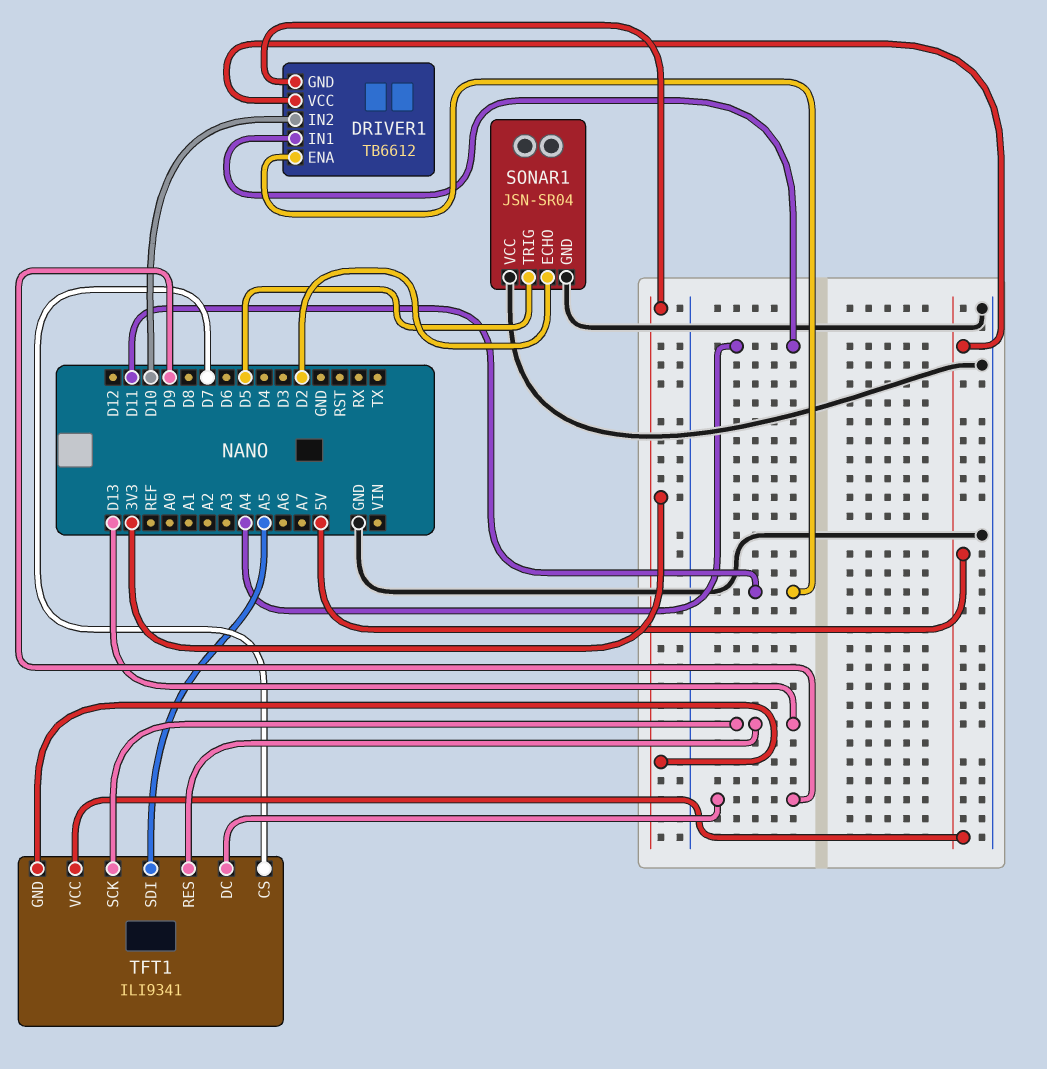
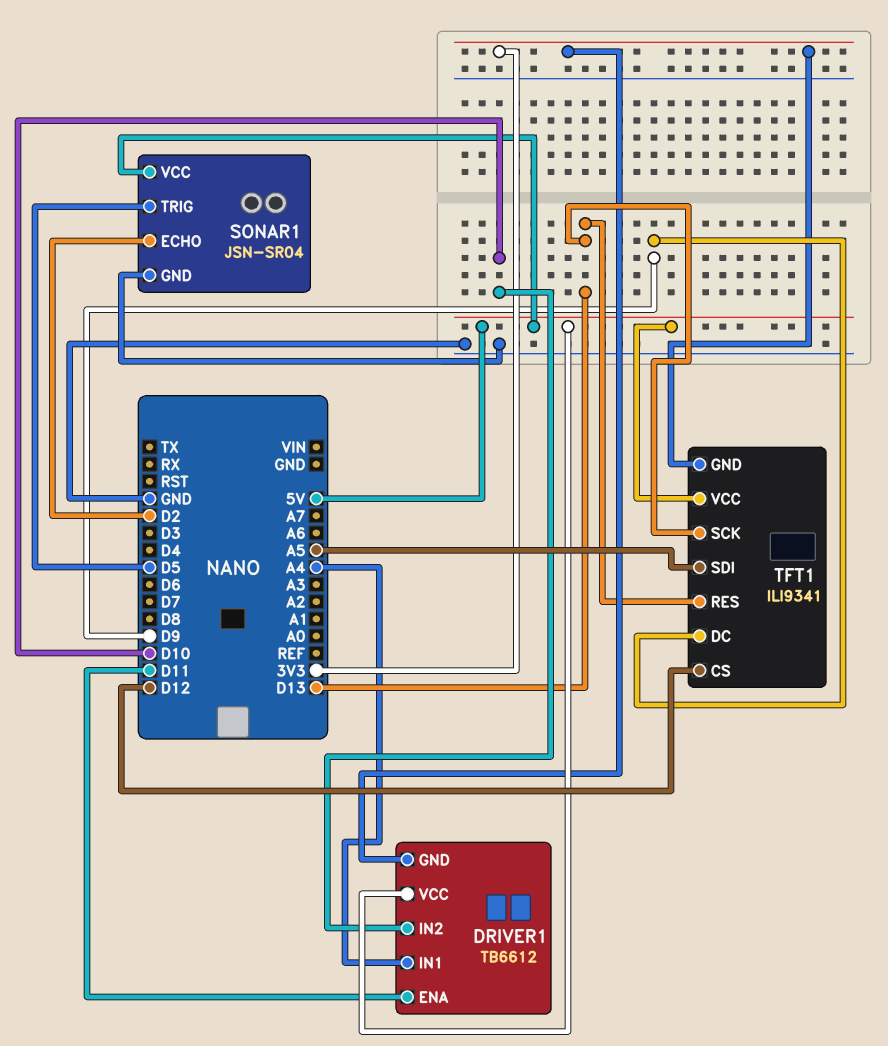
SONAR1 pin VCC: GND -> 5V
TFT1 pin CS: D7 -> D12

